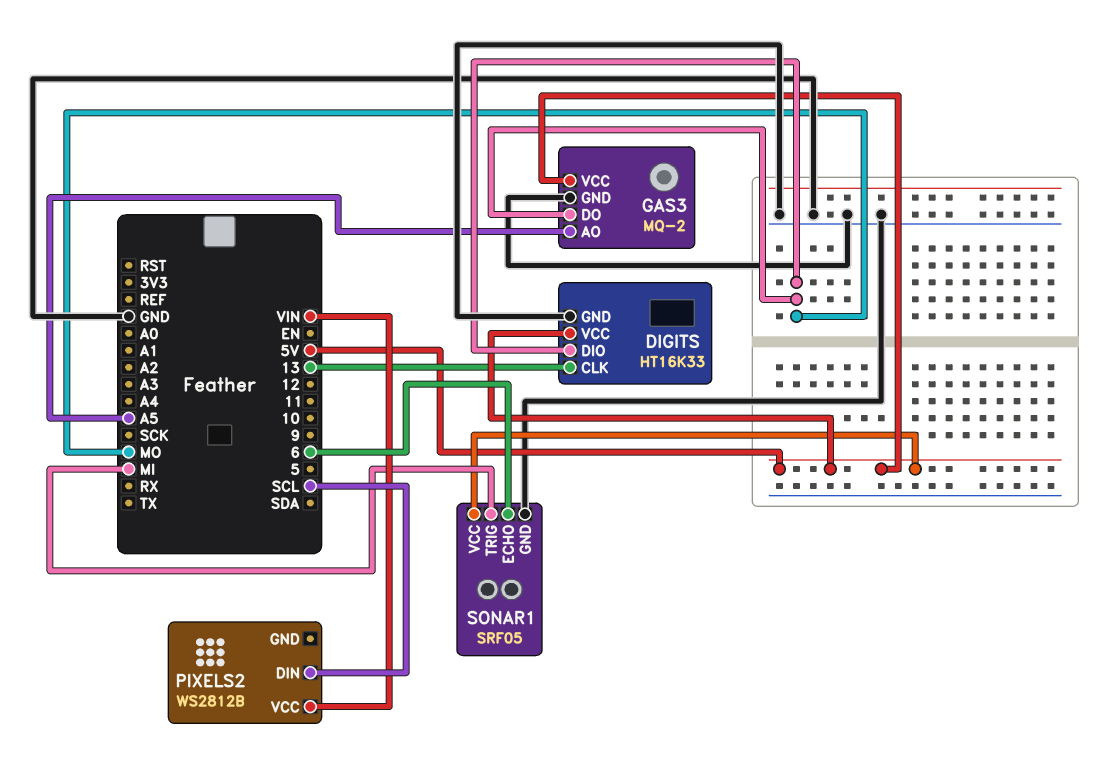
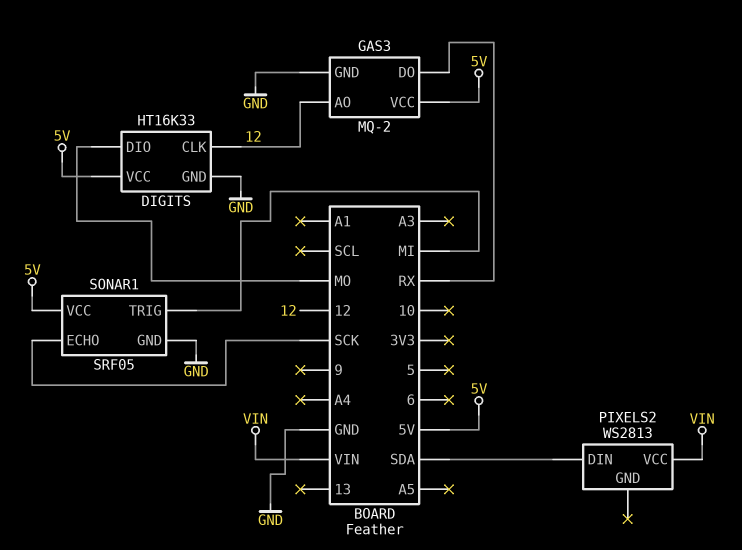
DIGITS pin CLK: 13 -> 12
GAS3 pin AO: A5 -> 12
GAS3 pin DO: MO -> RX
PIXELS2: WS2812B -> WS2813
PIXELS2 pin DIN: SCL -> SDA
SONAR1 pin ECHO: 6 -> SCK

